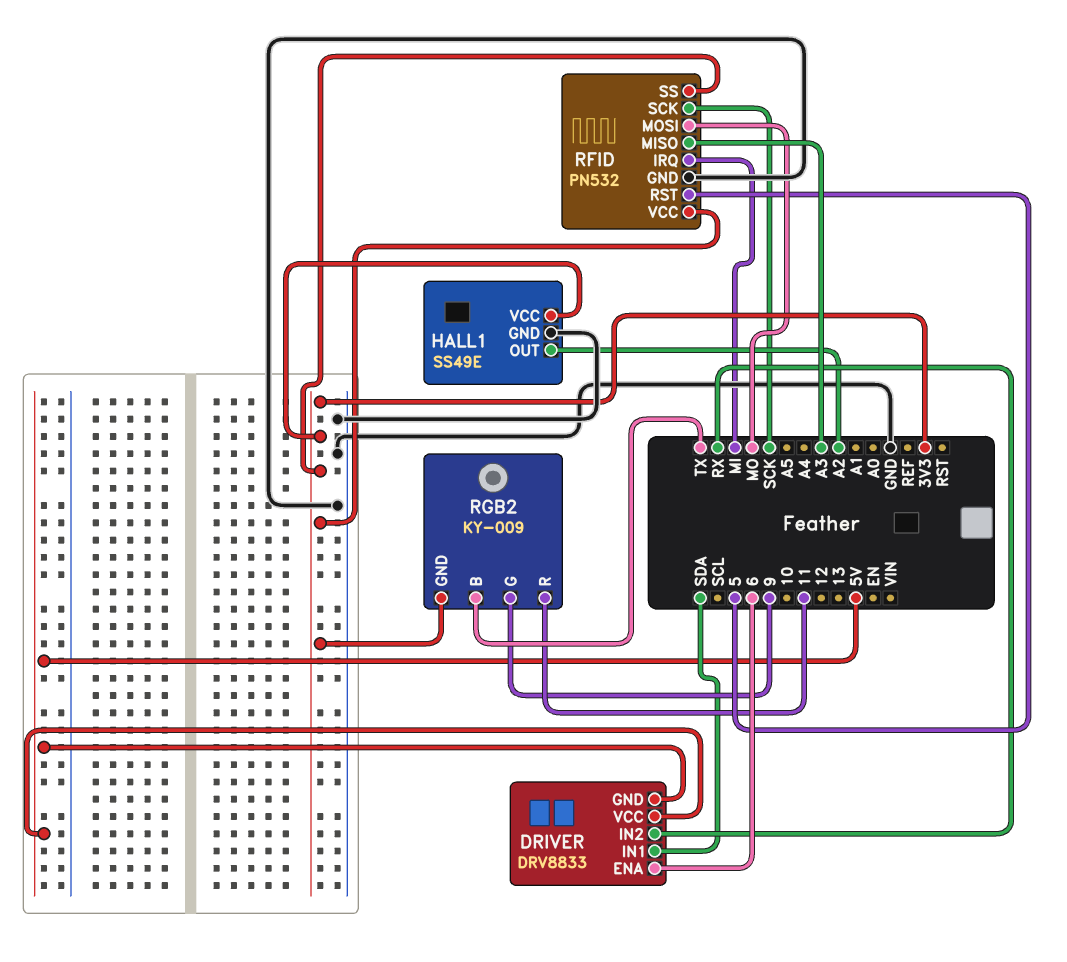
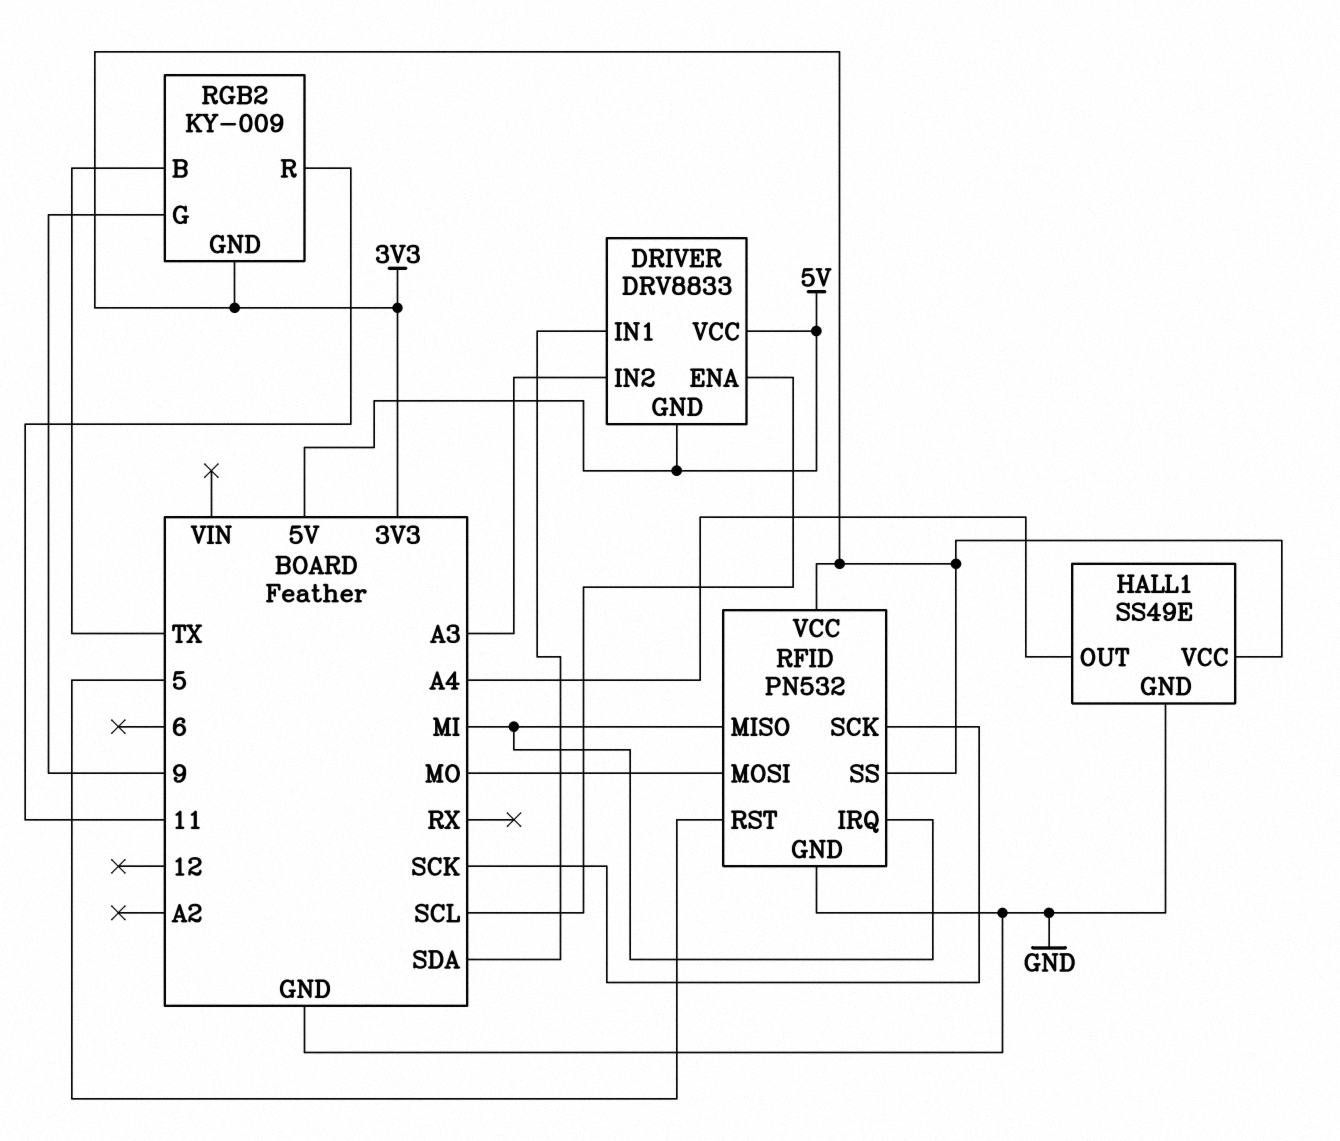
DRIVER pin ENA: 6 -> SCL
DRIVER pin IN2: RX -> A3
HALL1 pin OUT: A2 -> A4
RFID pin MISO: A3 -> MI

